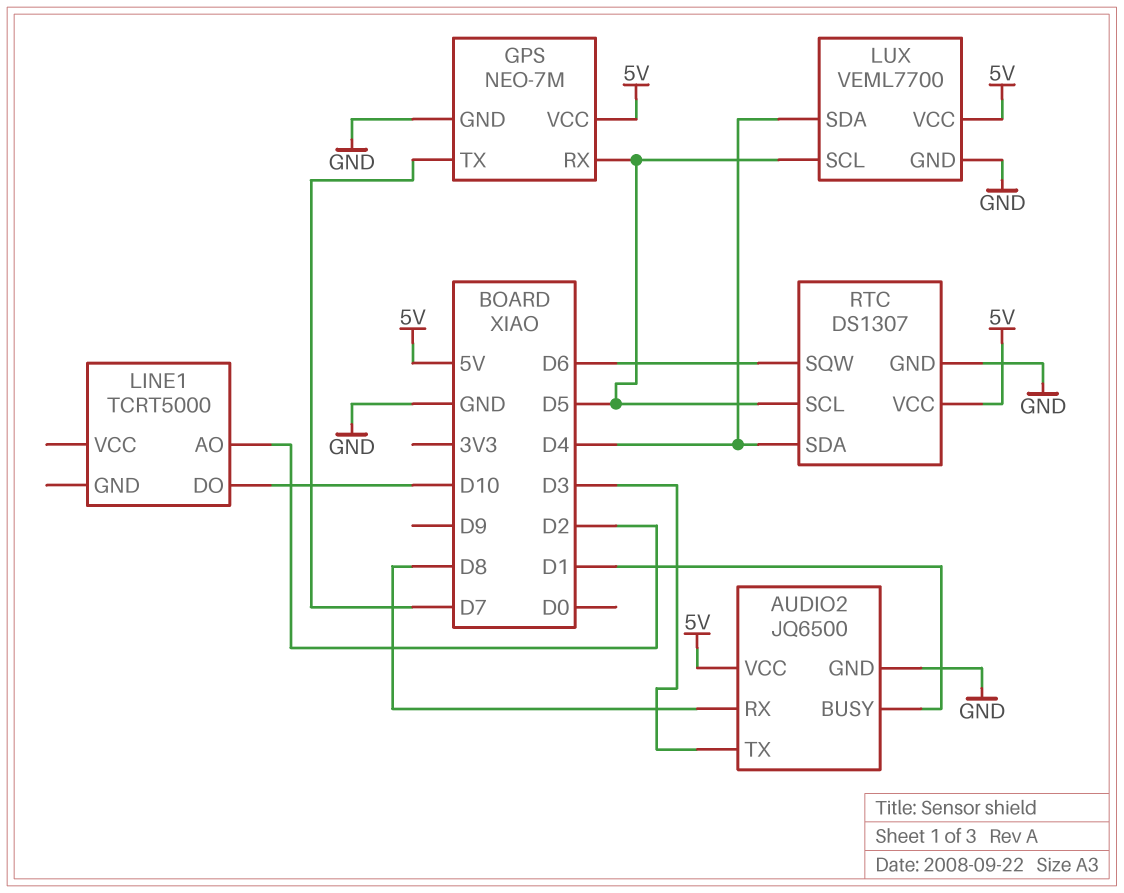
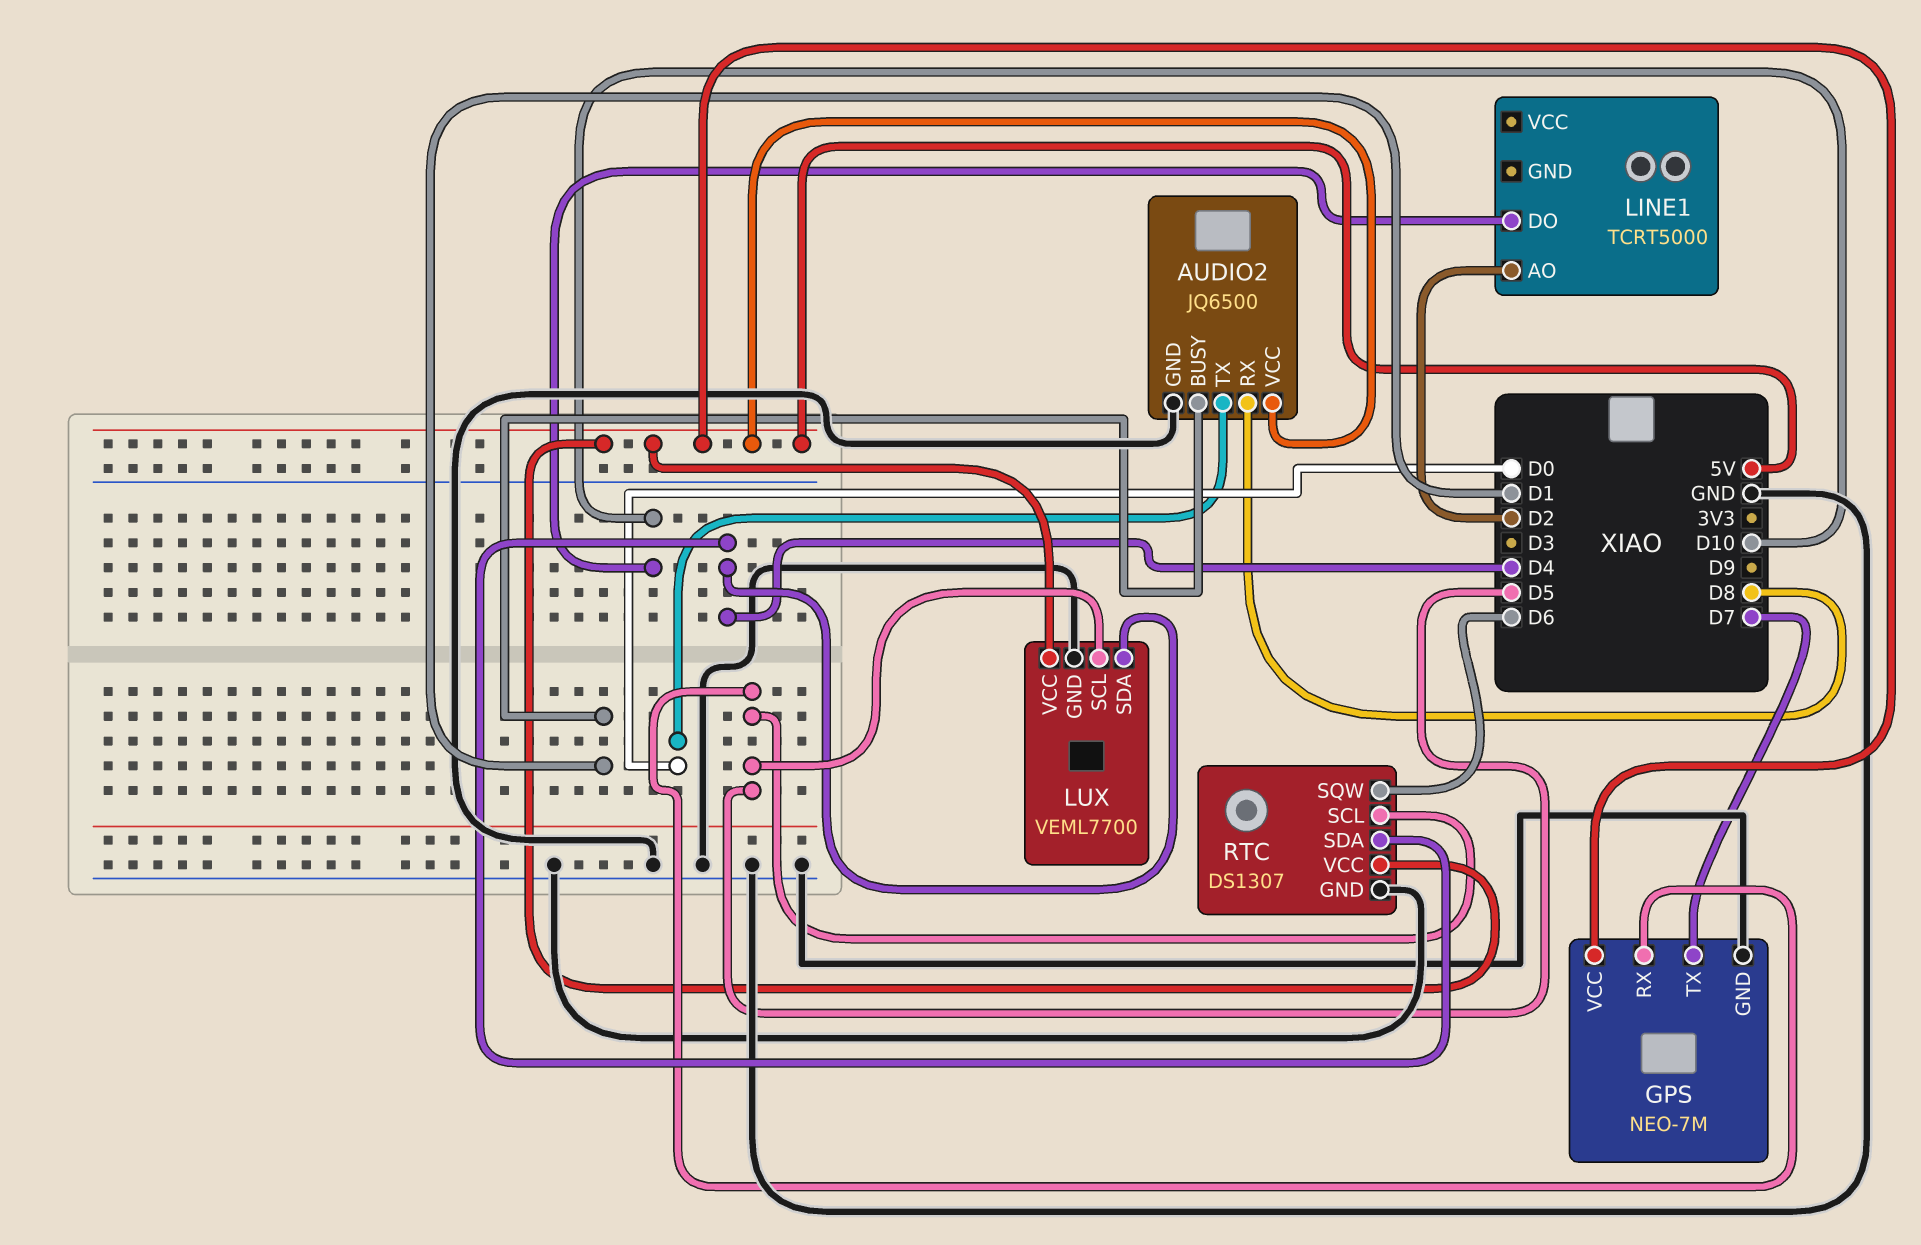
AUDIO2 pin TX: D3 -> D0

